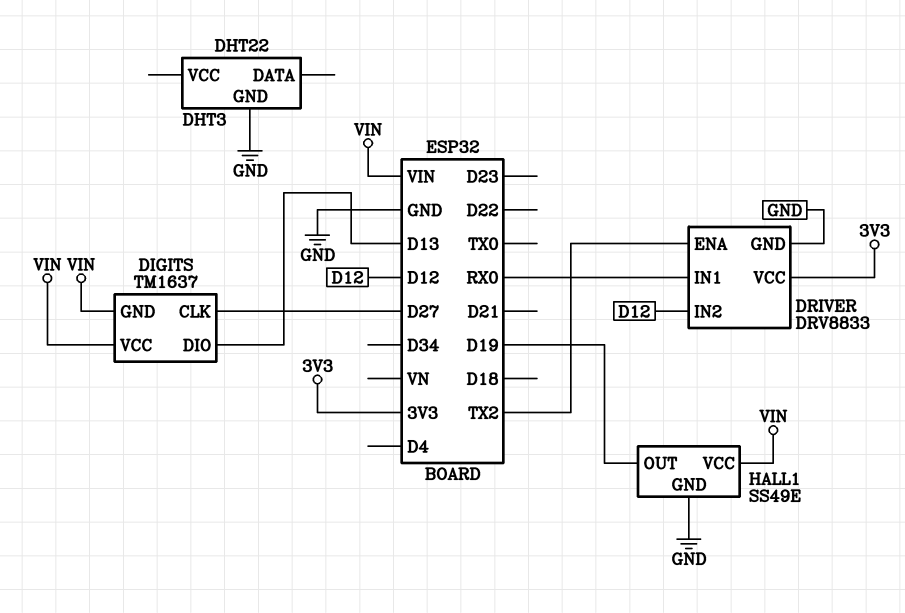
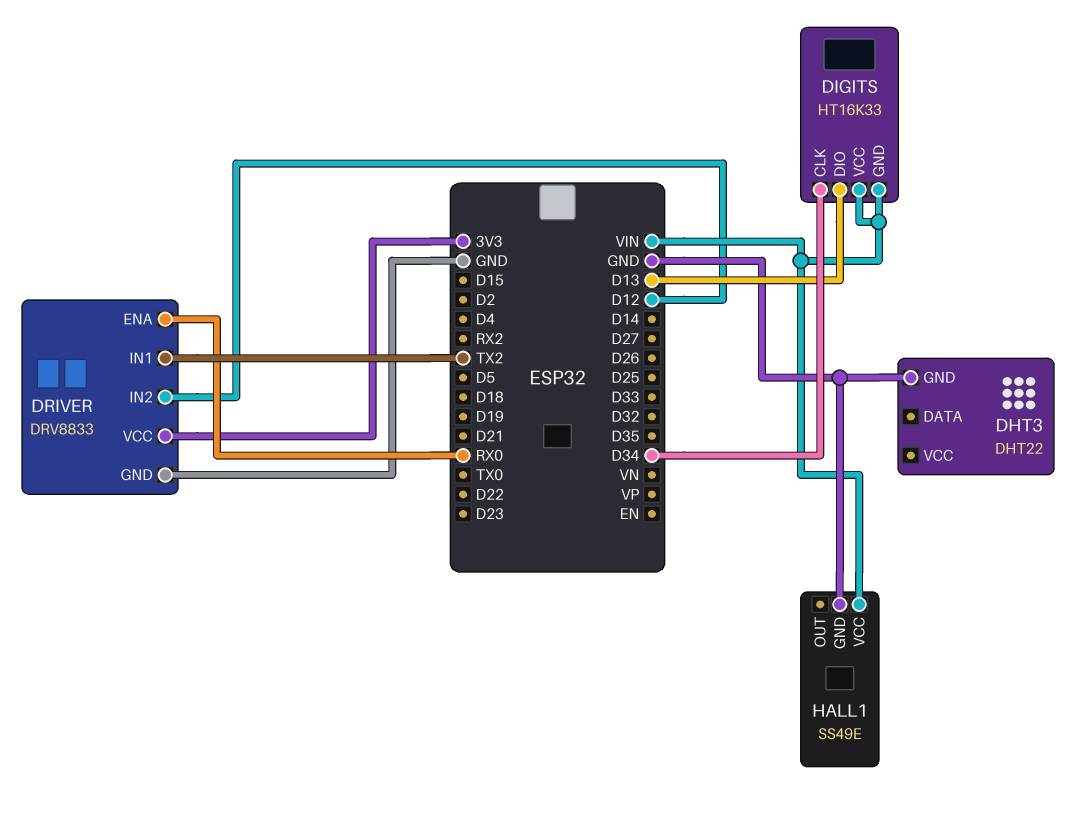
DIGITS: TM1637 -> HT16K33
DIGITS pin CLK: D27 -> D34
DRIVER pin ENA: TX2 -> RX0
DRIVER pin IN1: RX0 -> TX2
HALL1 pin OUT: D19 -> none

